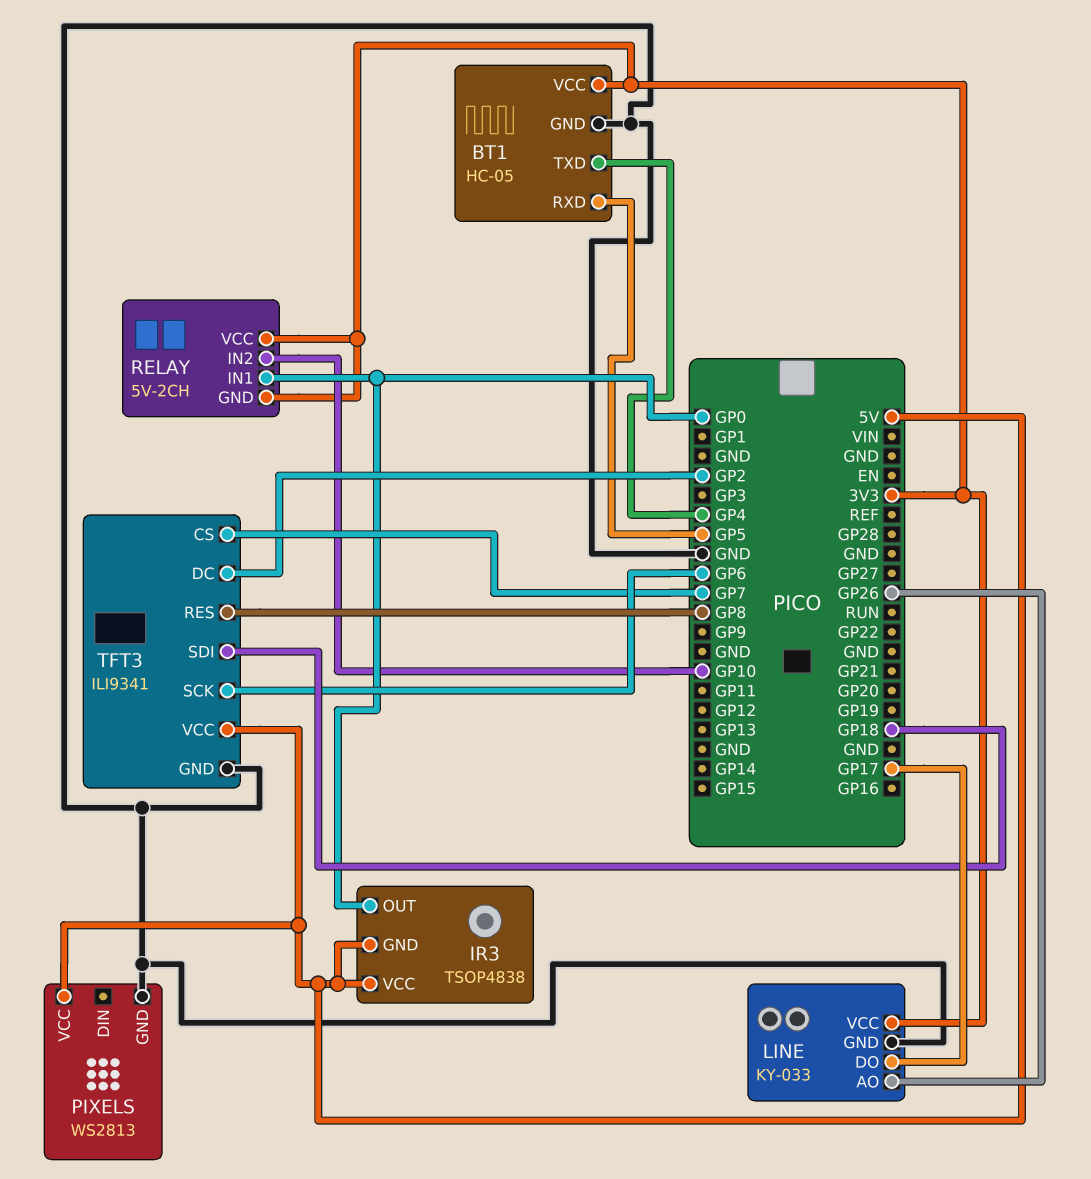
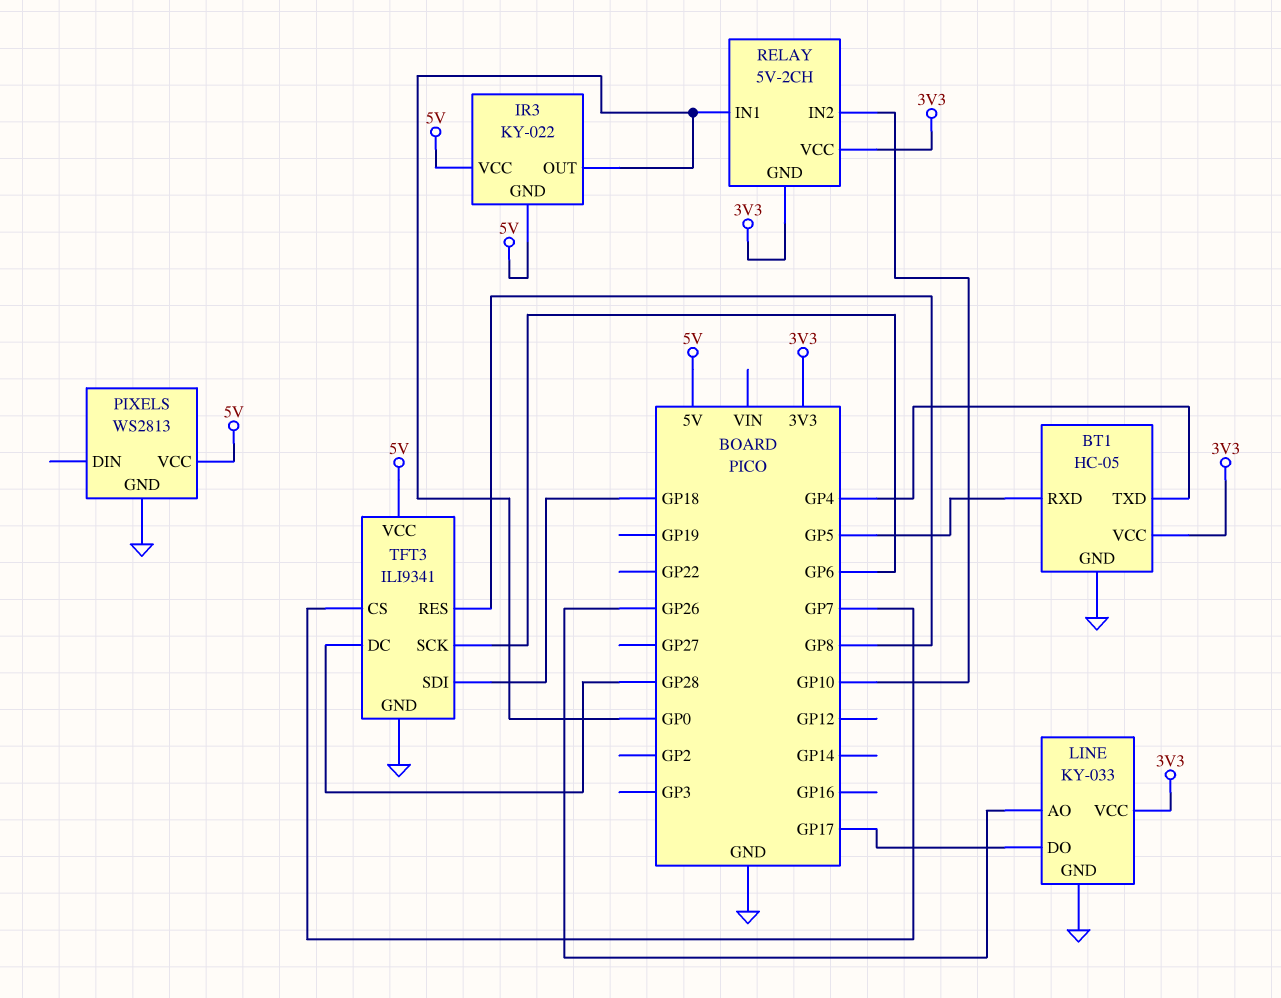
IR3: TSOP4838 -> KY-022
TFT3 pin DC: GP2 -> GP28

